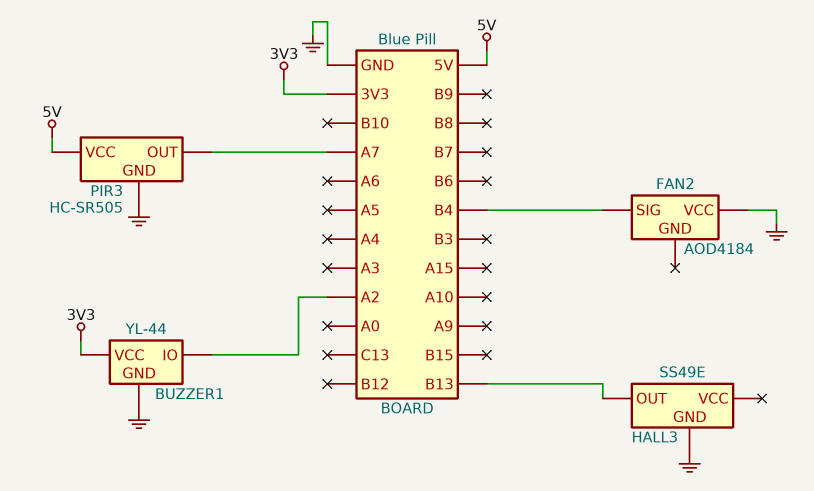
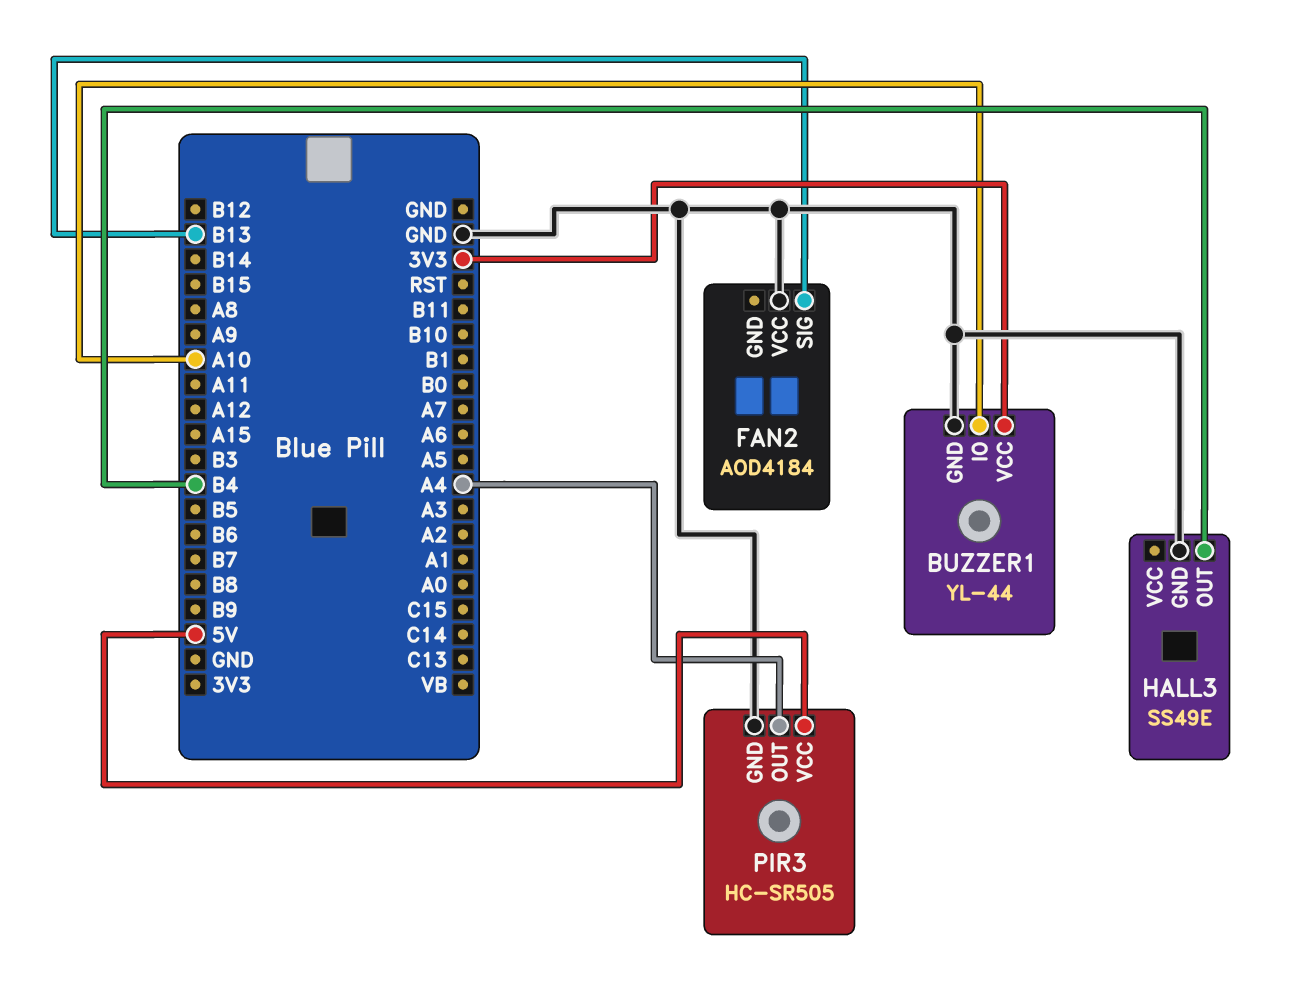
BUZZER1 pin IO: A2 -> A10
FAN2 pin SIG: B4 -> B13
HALL3 pin OUT: B13 -> B4
PIR3 pin OUT: A7 -> A4

